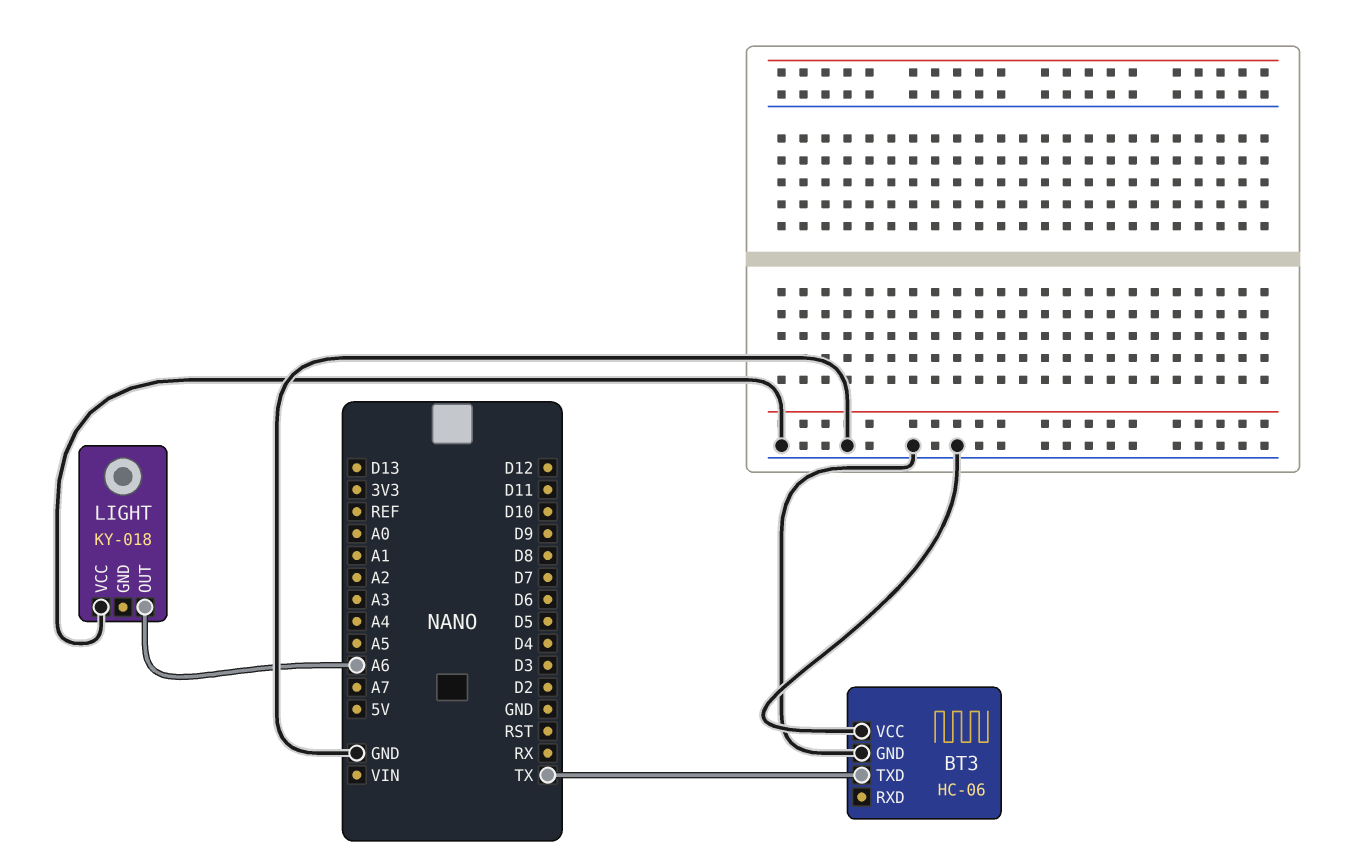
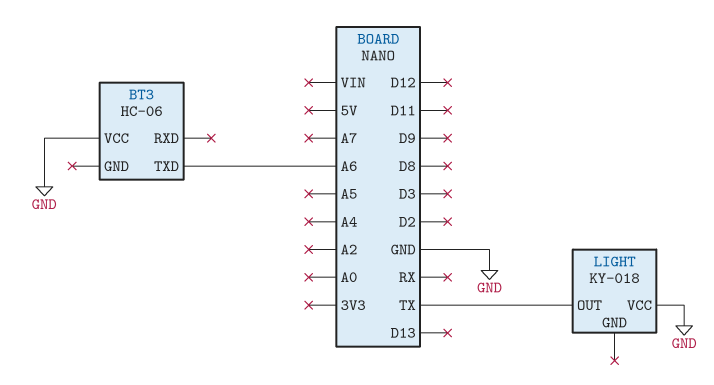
BT3 pin GND: GND -> none
BT3 pin TXD: TX -> A6
LIGHT pin OUT: A6 -> TX

